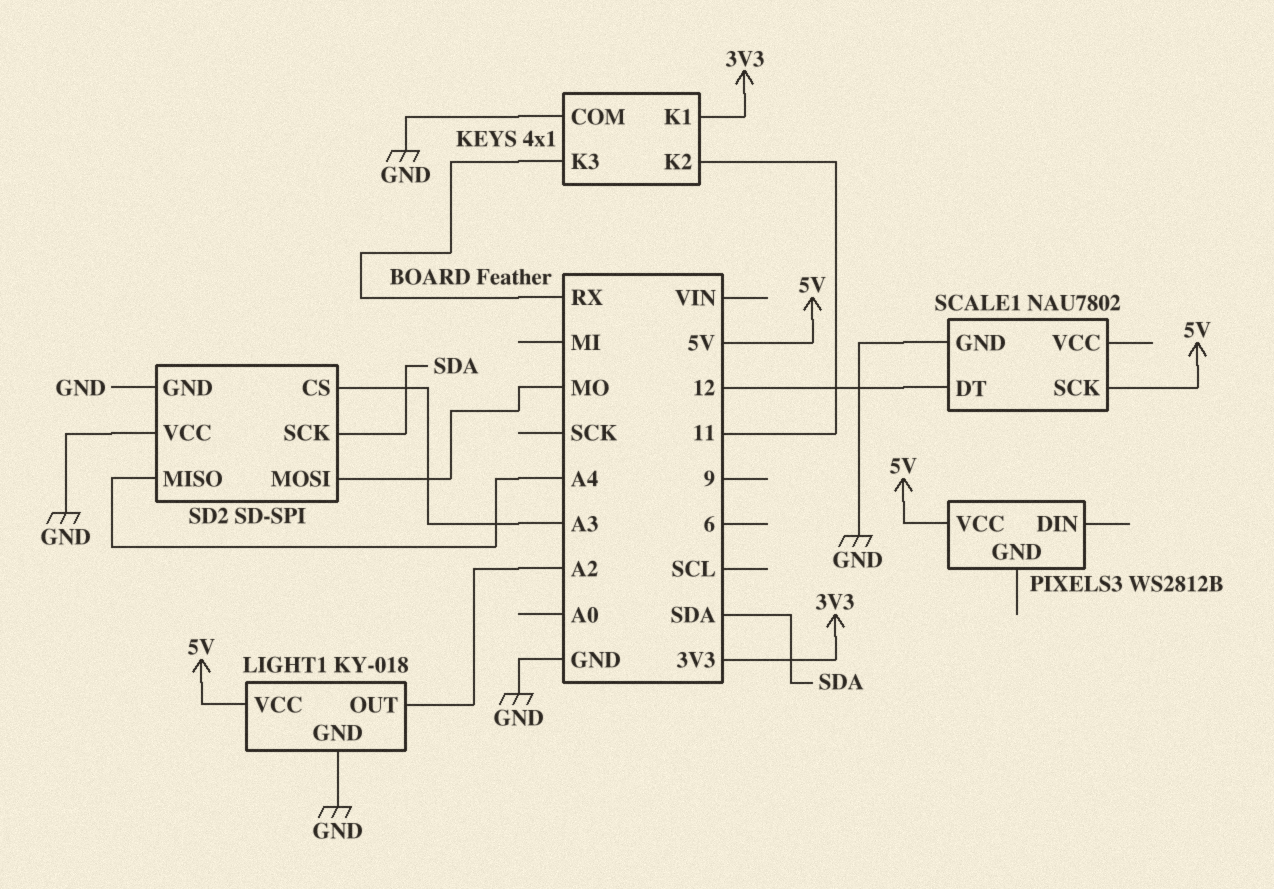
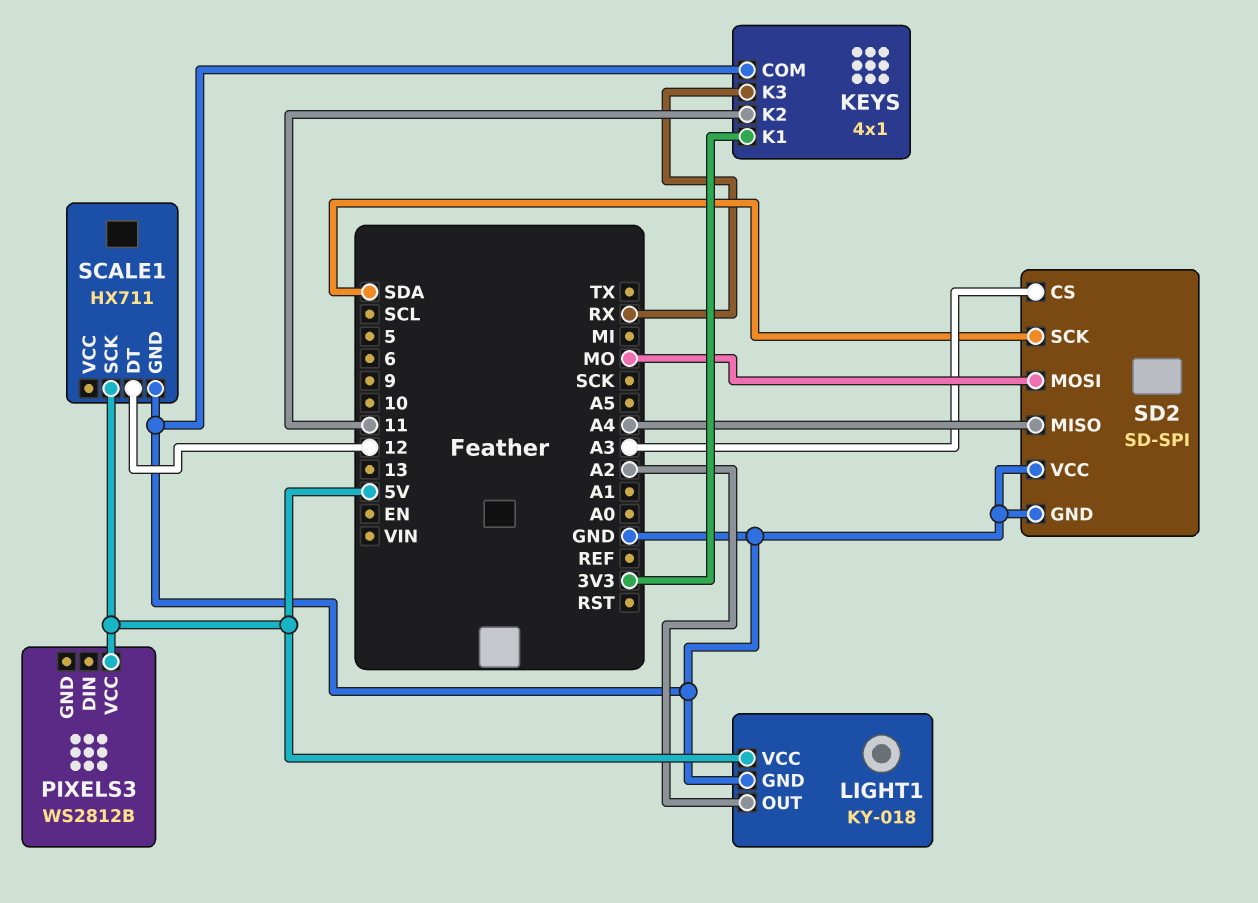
SCALE1: NAU7802 -> HX711

